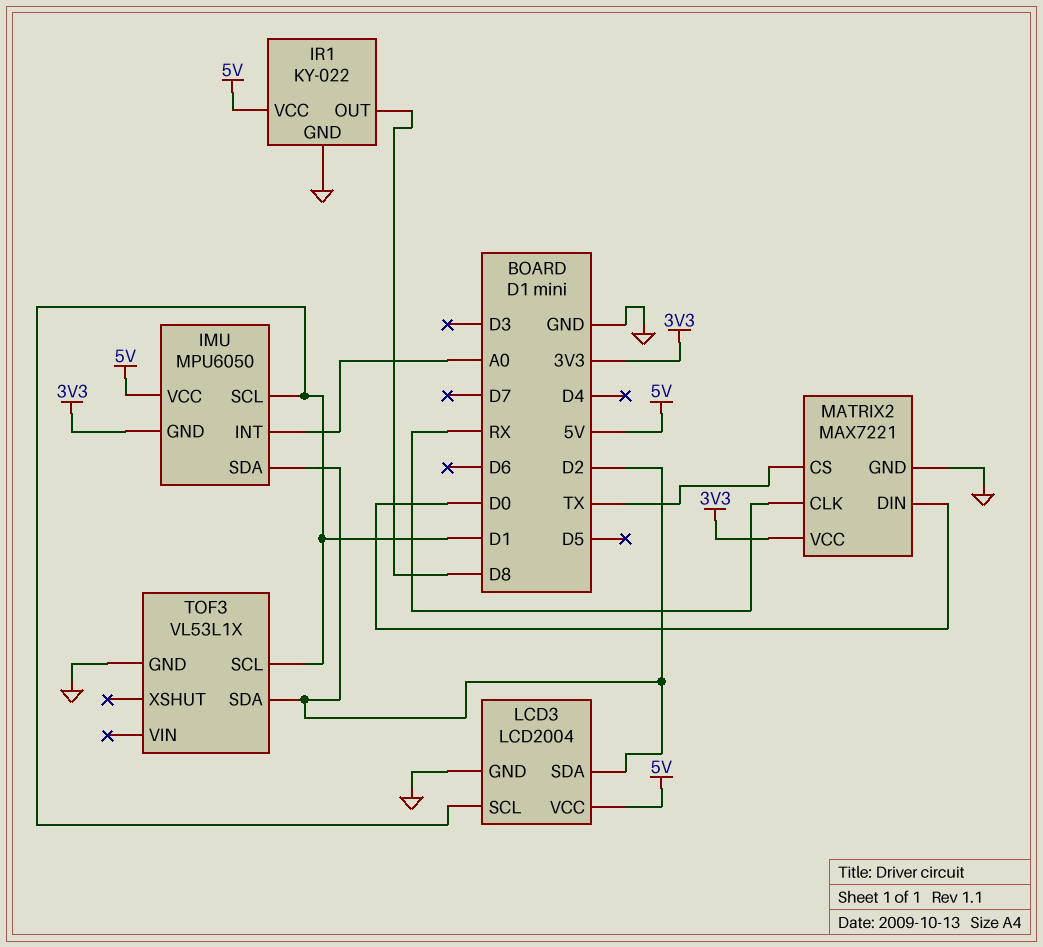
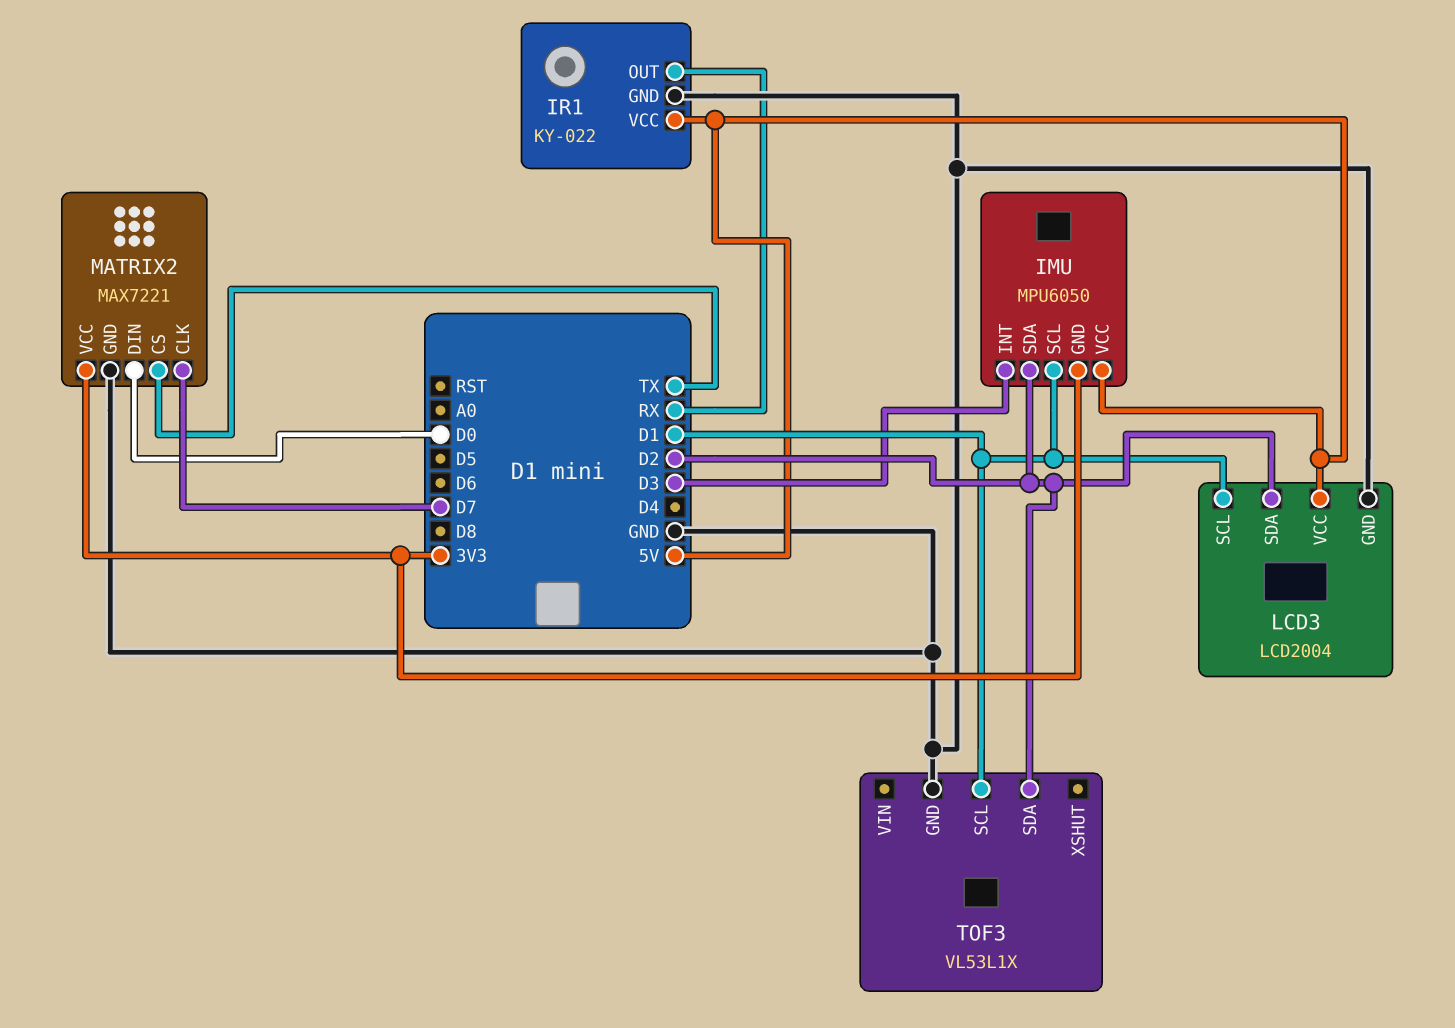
IMU pin INT: A0 -> D3
IR1 pin OUT: D8 -> RX
MATRIX2 pin CLK: RX -> D7

